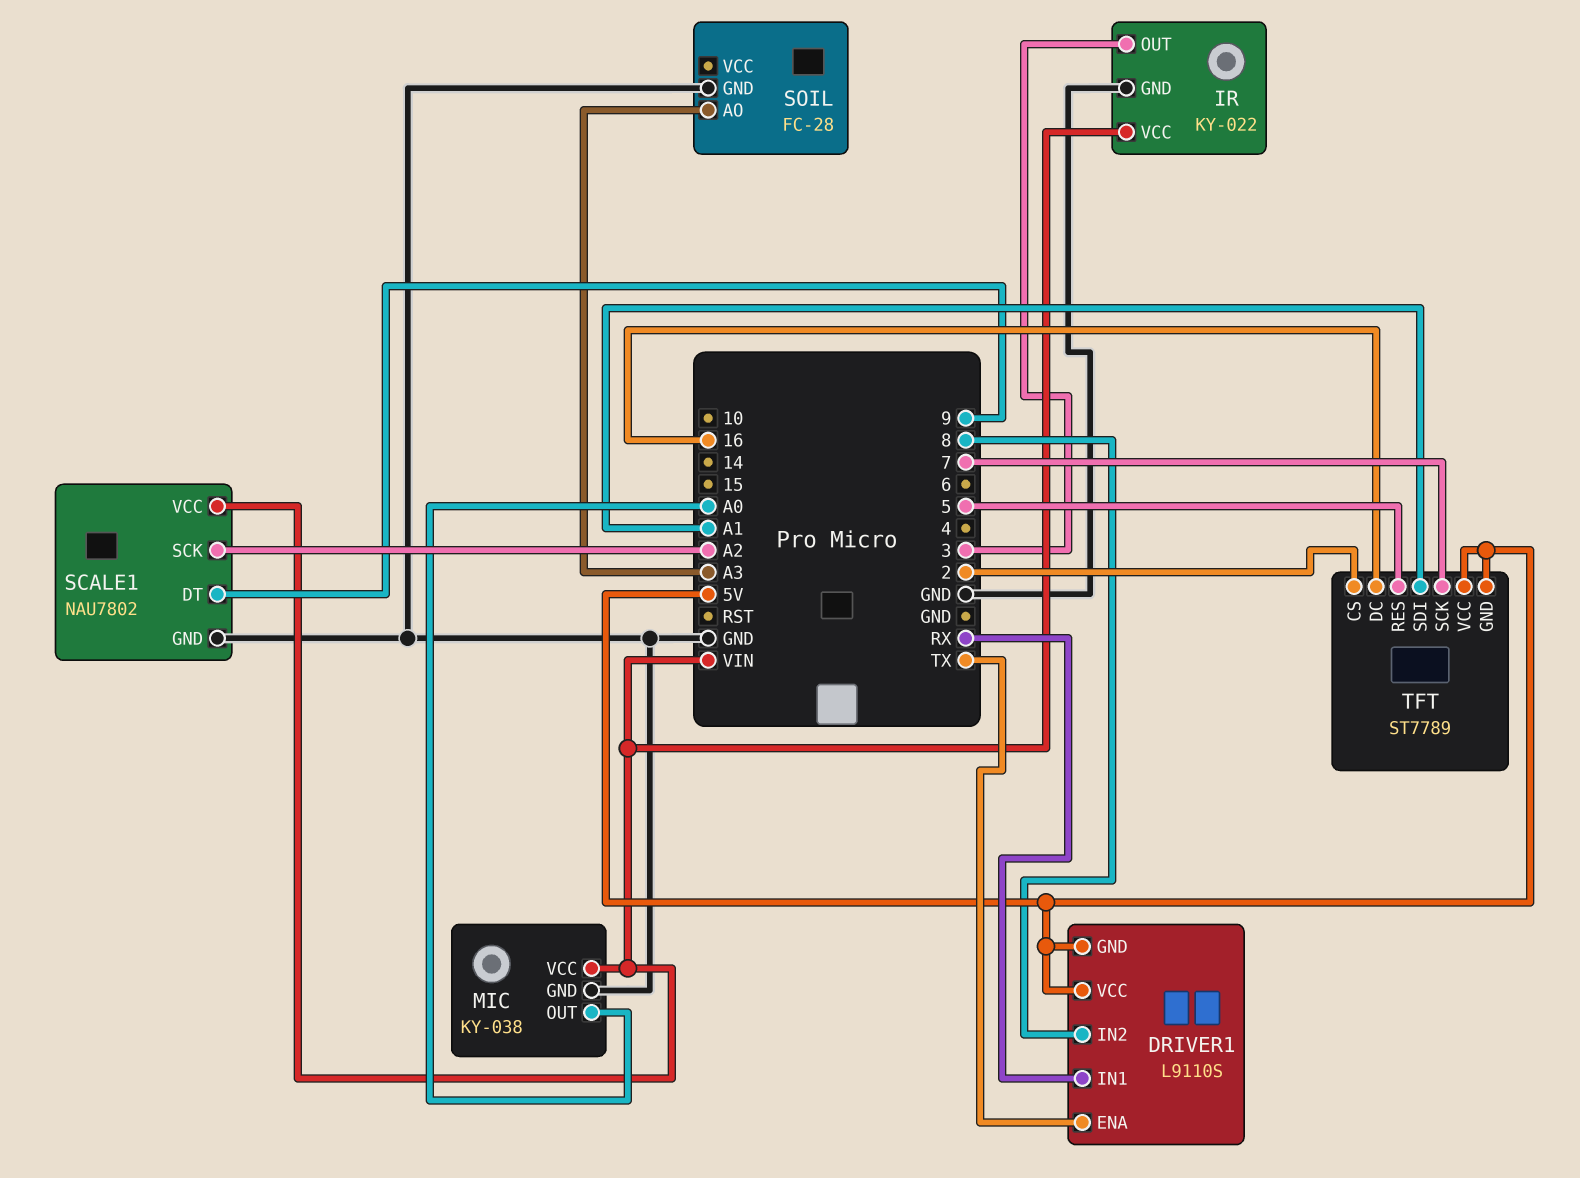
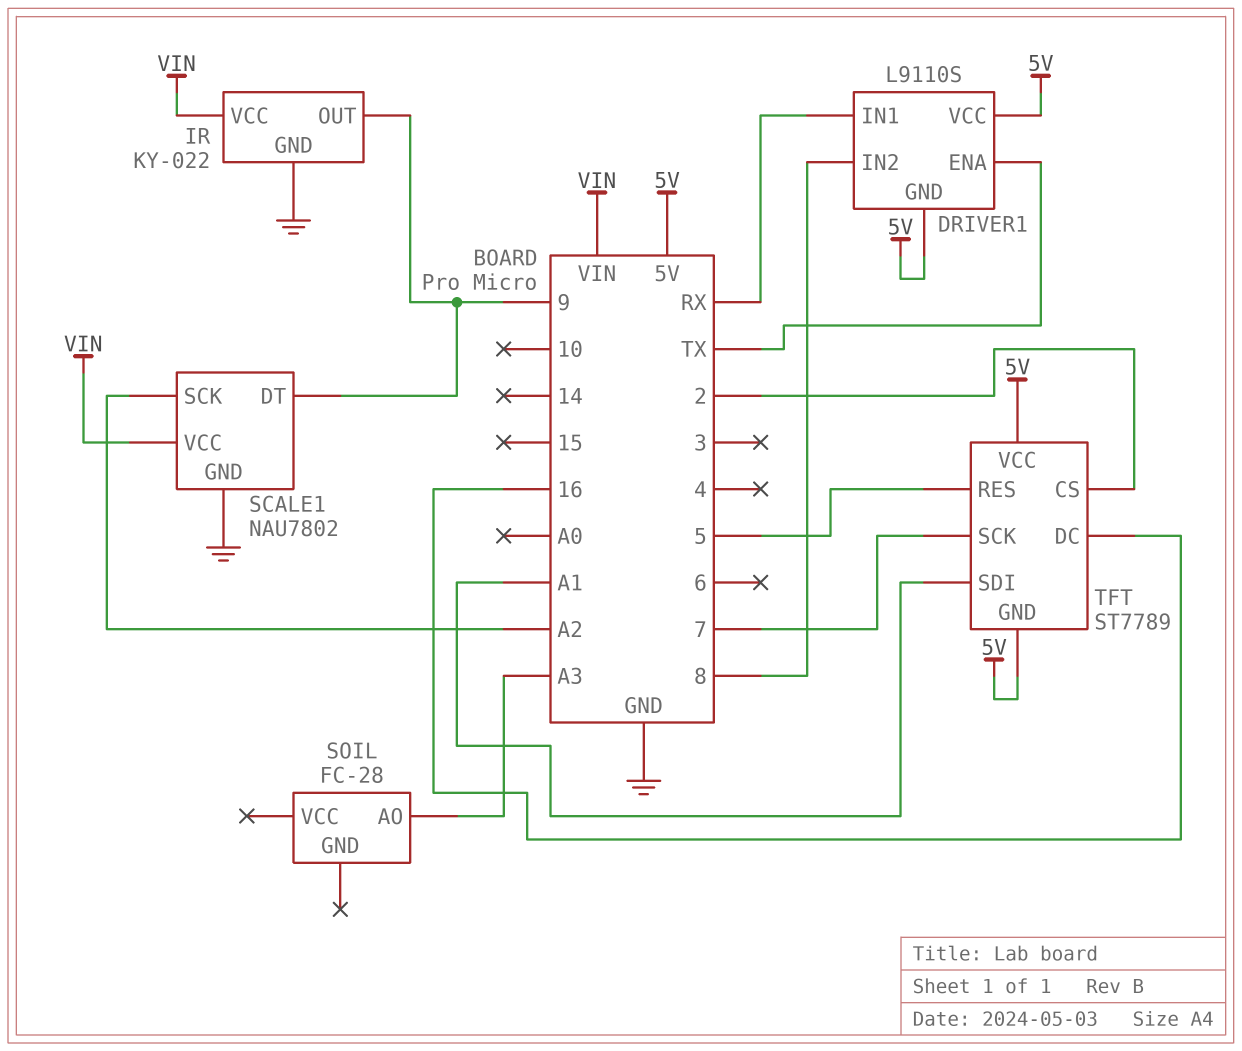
IR pin OUT: 3 -> 9
MIC: KY-038 -> none
MIC pin GND: GND -> none
MIC pin OUT: A0 -> none
MIC pin VCC: VIN -> none
SOIL pin GND: GND -> none

